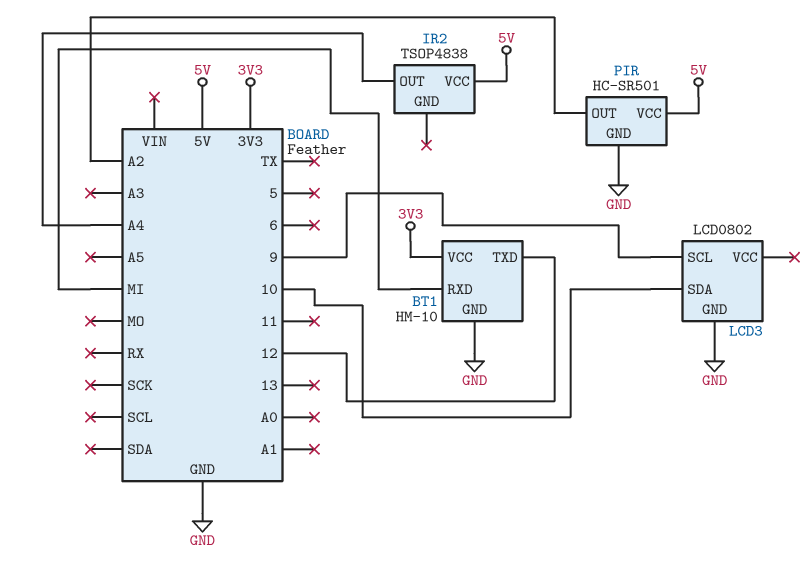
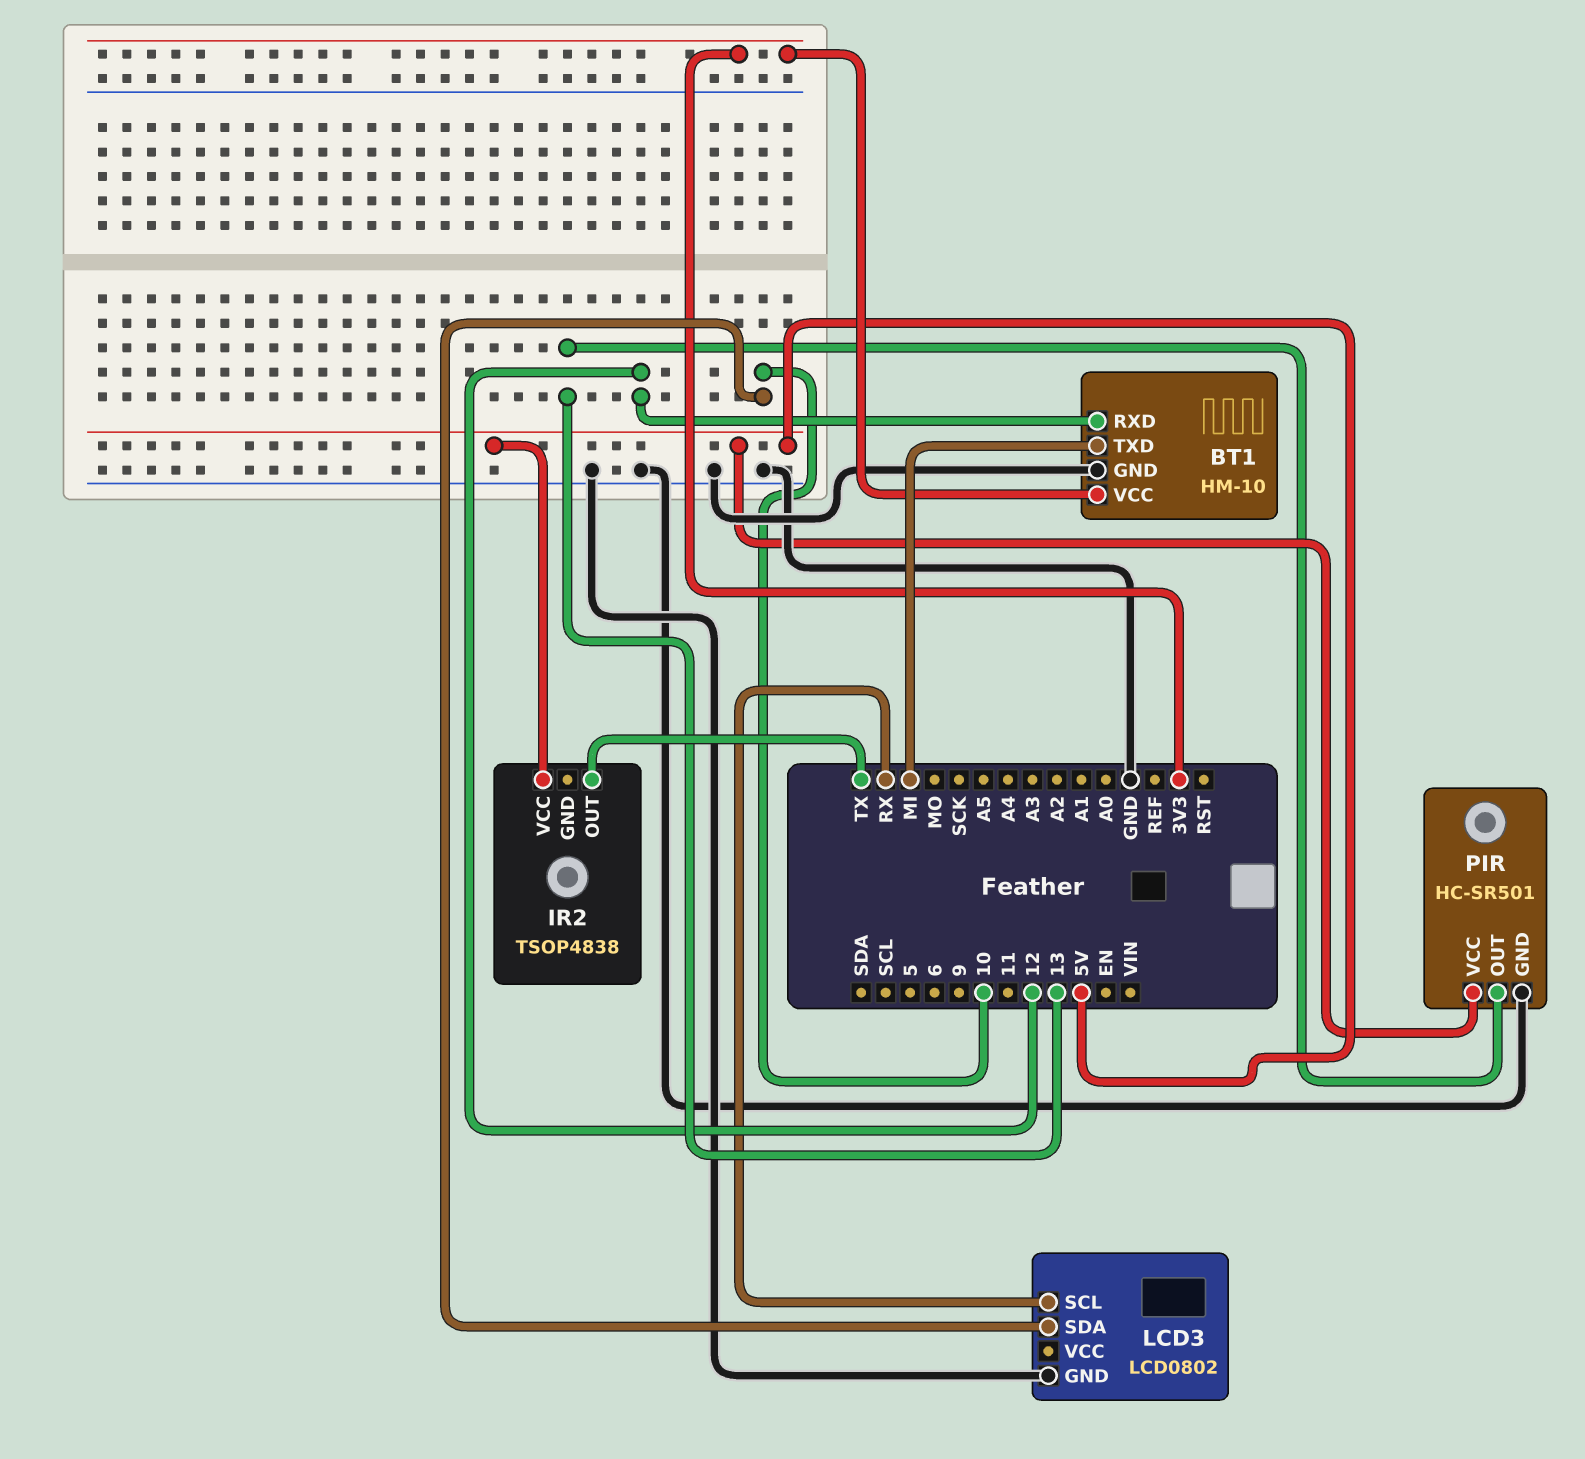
BT1 pin RXD: MI -> 12
BT1 pin TXD: 12 -> MI
IR2 pin OUT: A4 -> TX
LCD3 pin SCL: 9 -> RX
PIR pin OUT: A2 -> 13

